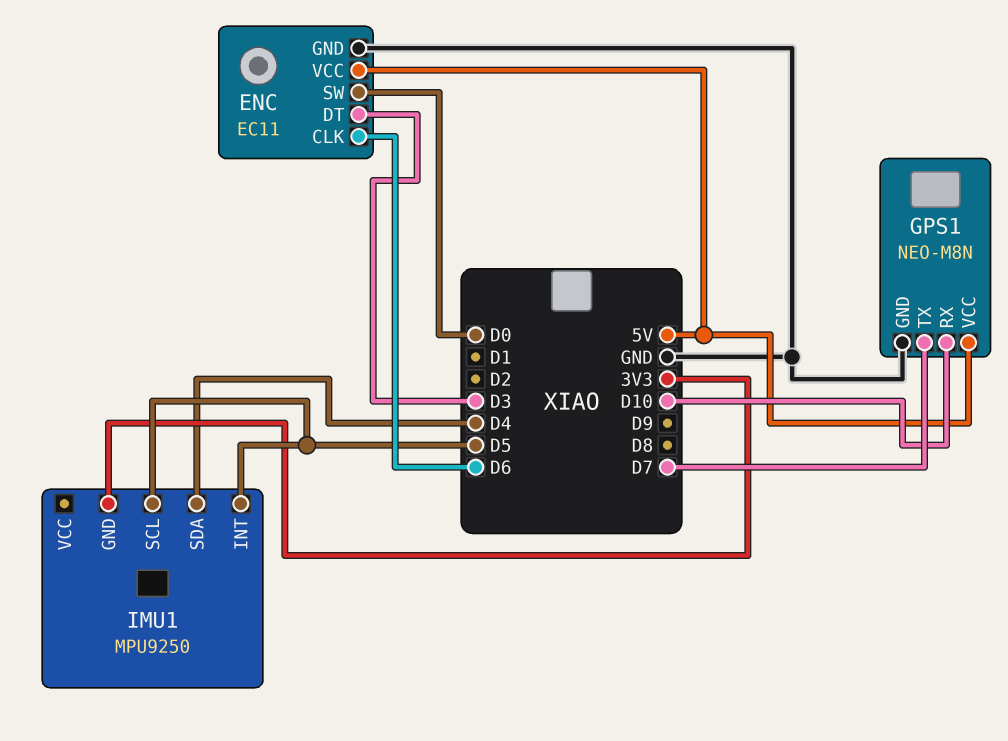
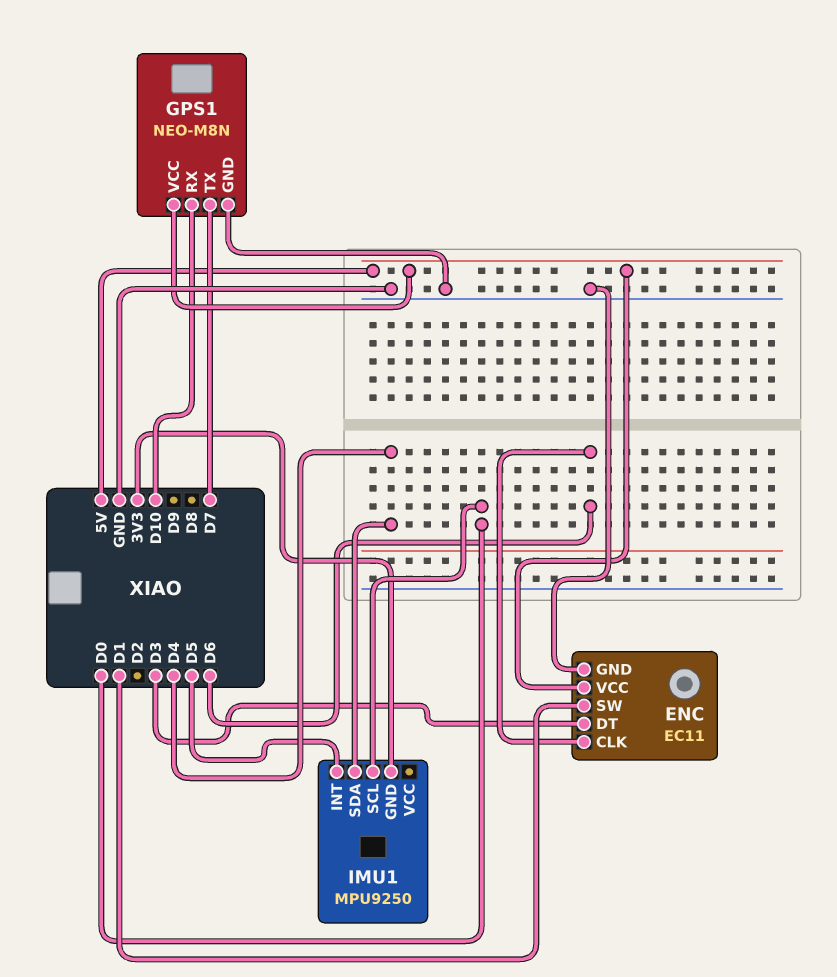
ENC pin SW: D0 -> D1
IMU1 pin SCL: D5 -> D0

